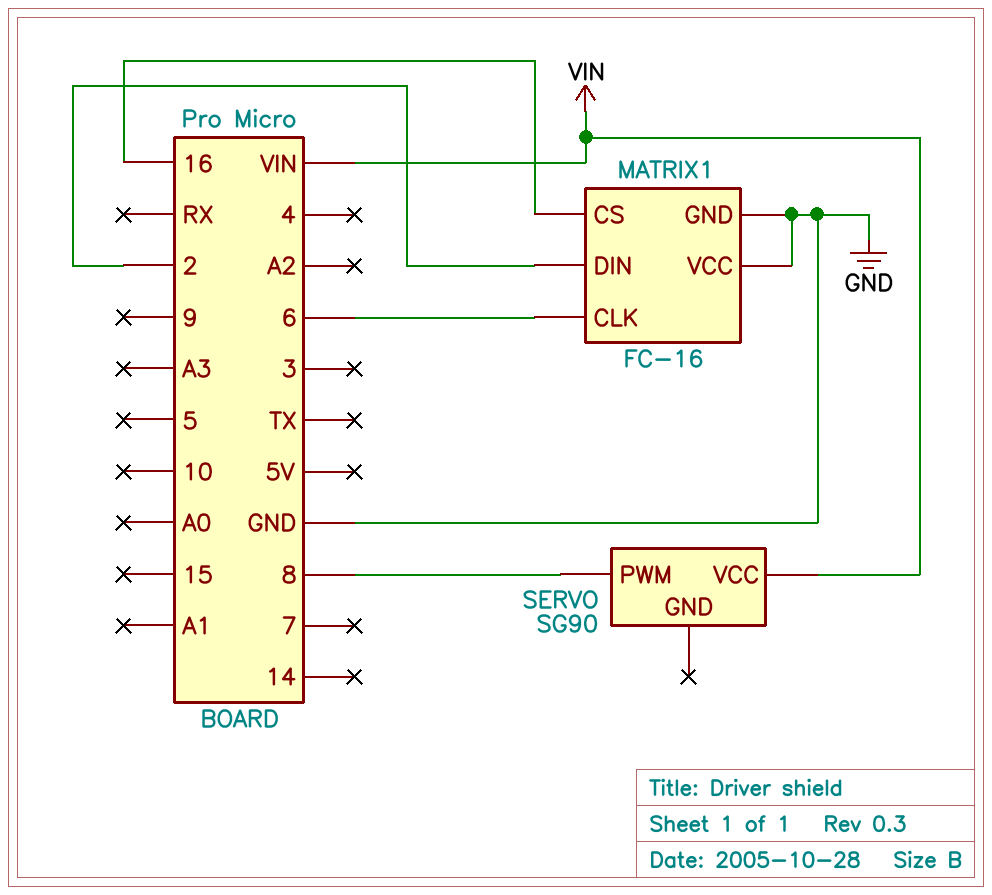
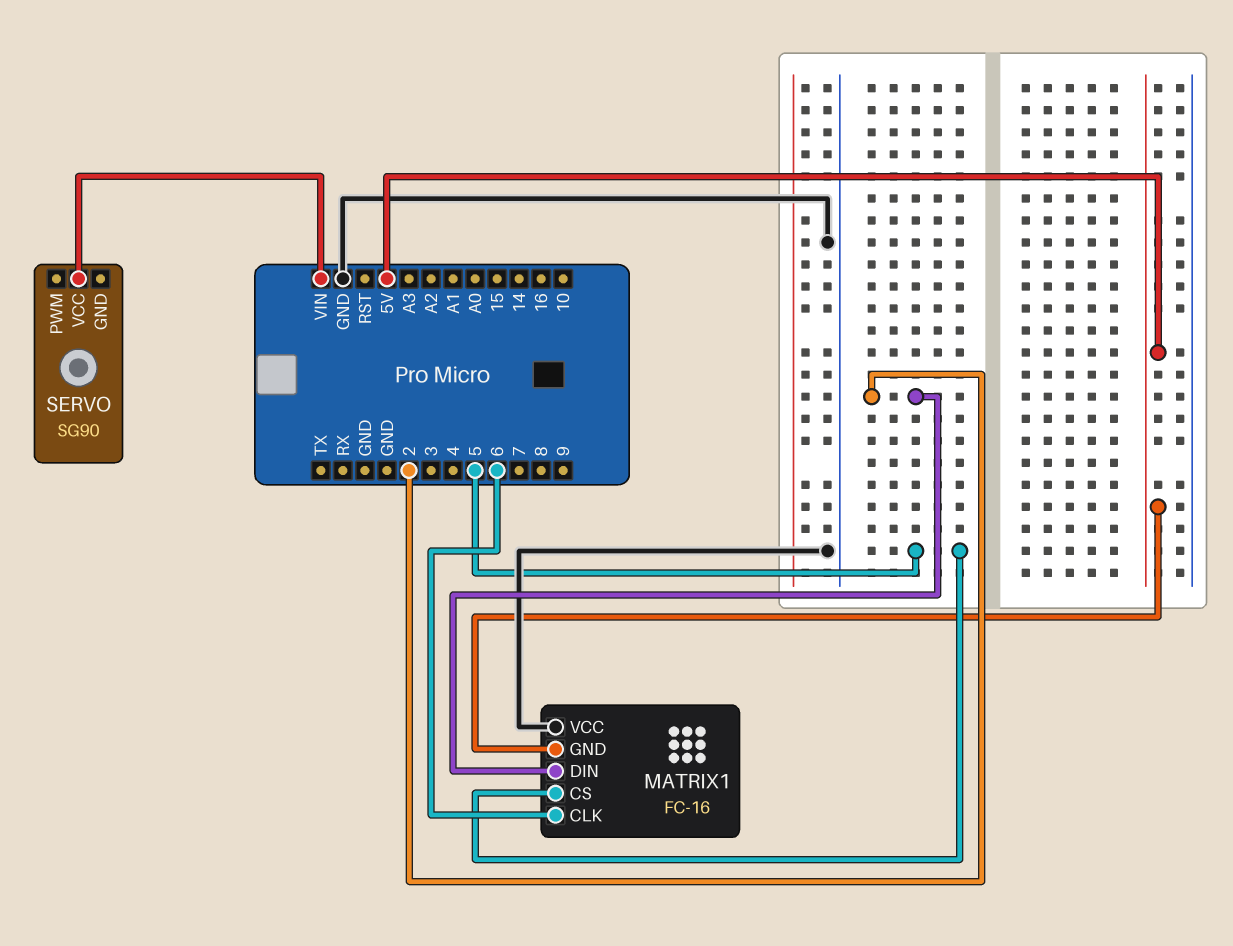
MATRIX1 pin CS: 16 -> 5
MATRIX1 pin GND: GND -> 5V
SERVO pin PWM: 8 -> none

